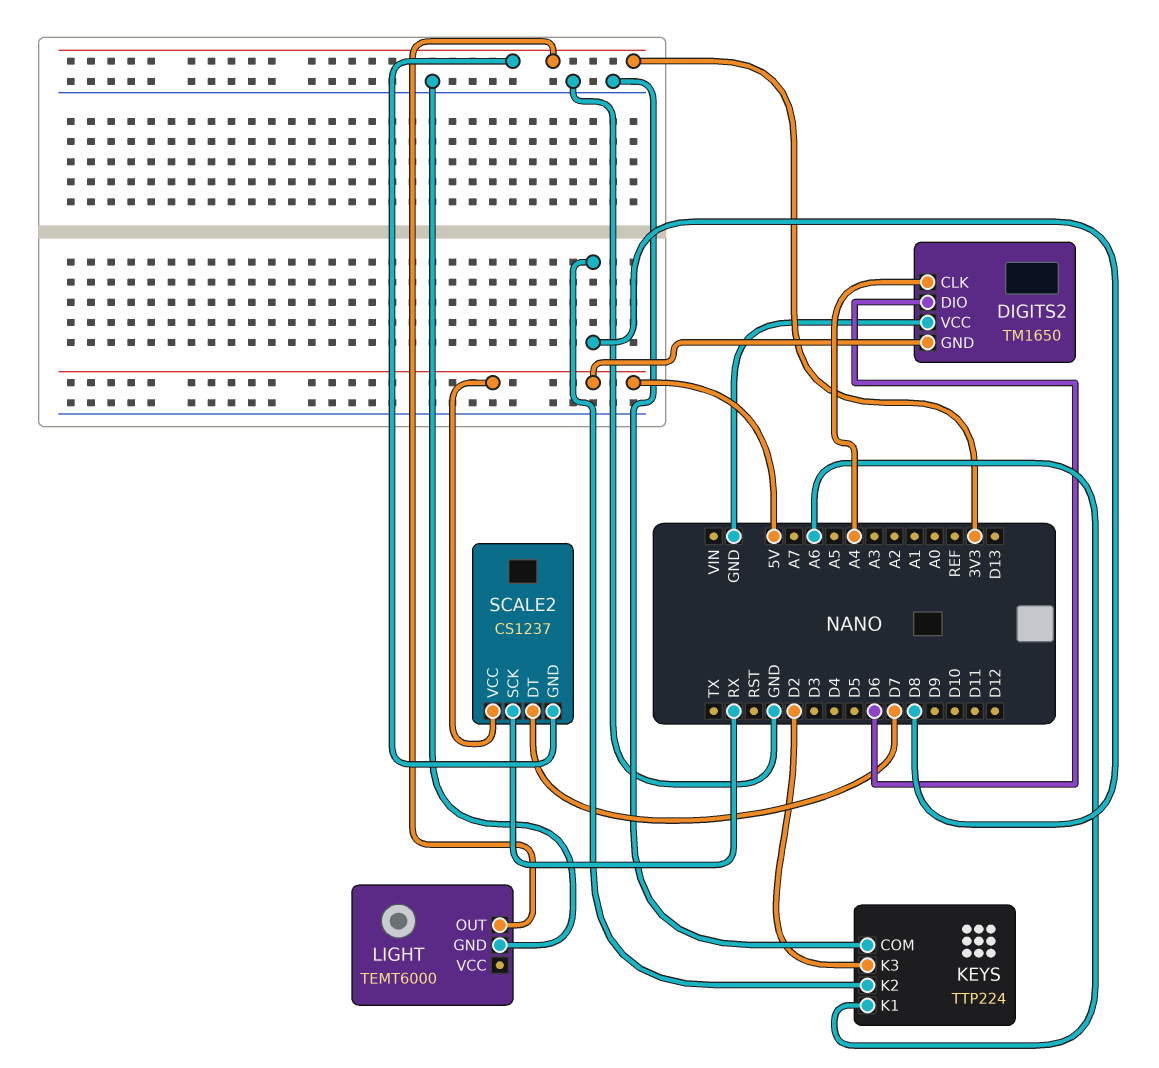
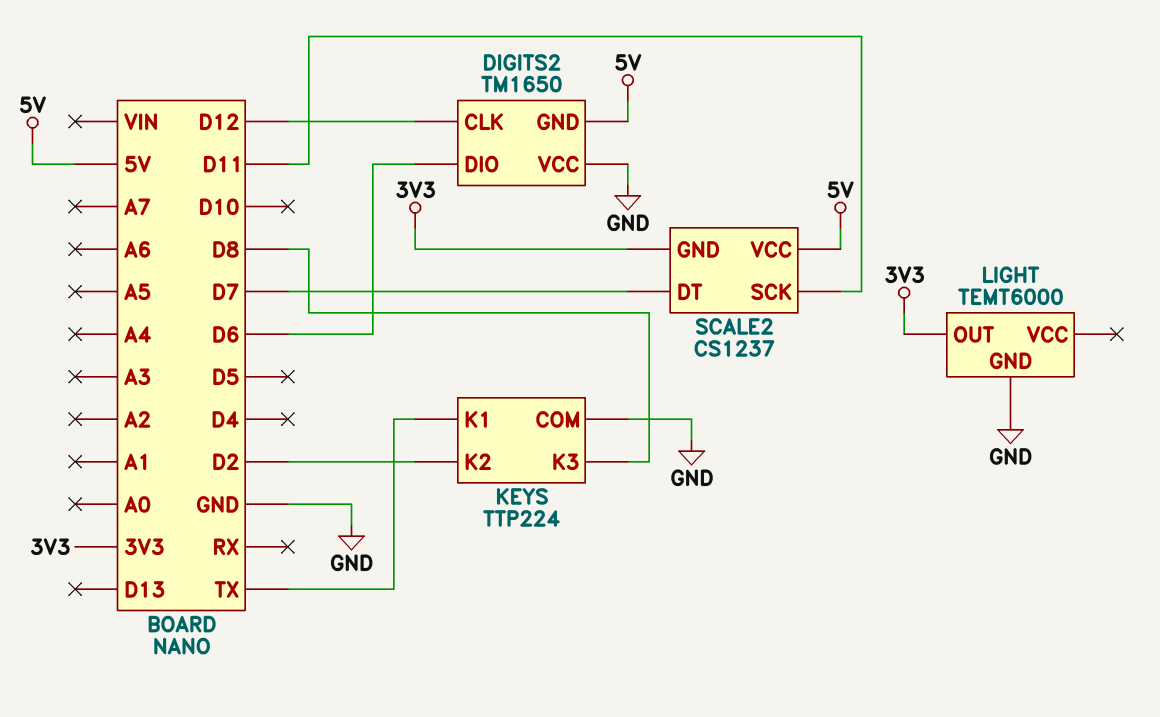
DIGITS2 pin CLK: A4 -> D12
KEYS pin K1: A6 -> TX
KEYS pin K2: D8 -> D2
KEYS pin K3: D2 -> D8
SCALE2 pin SCK: RX -> D11

